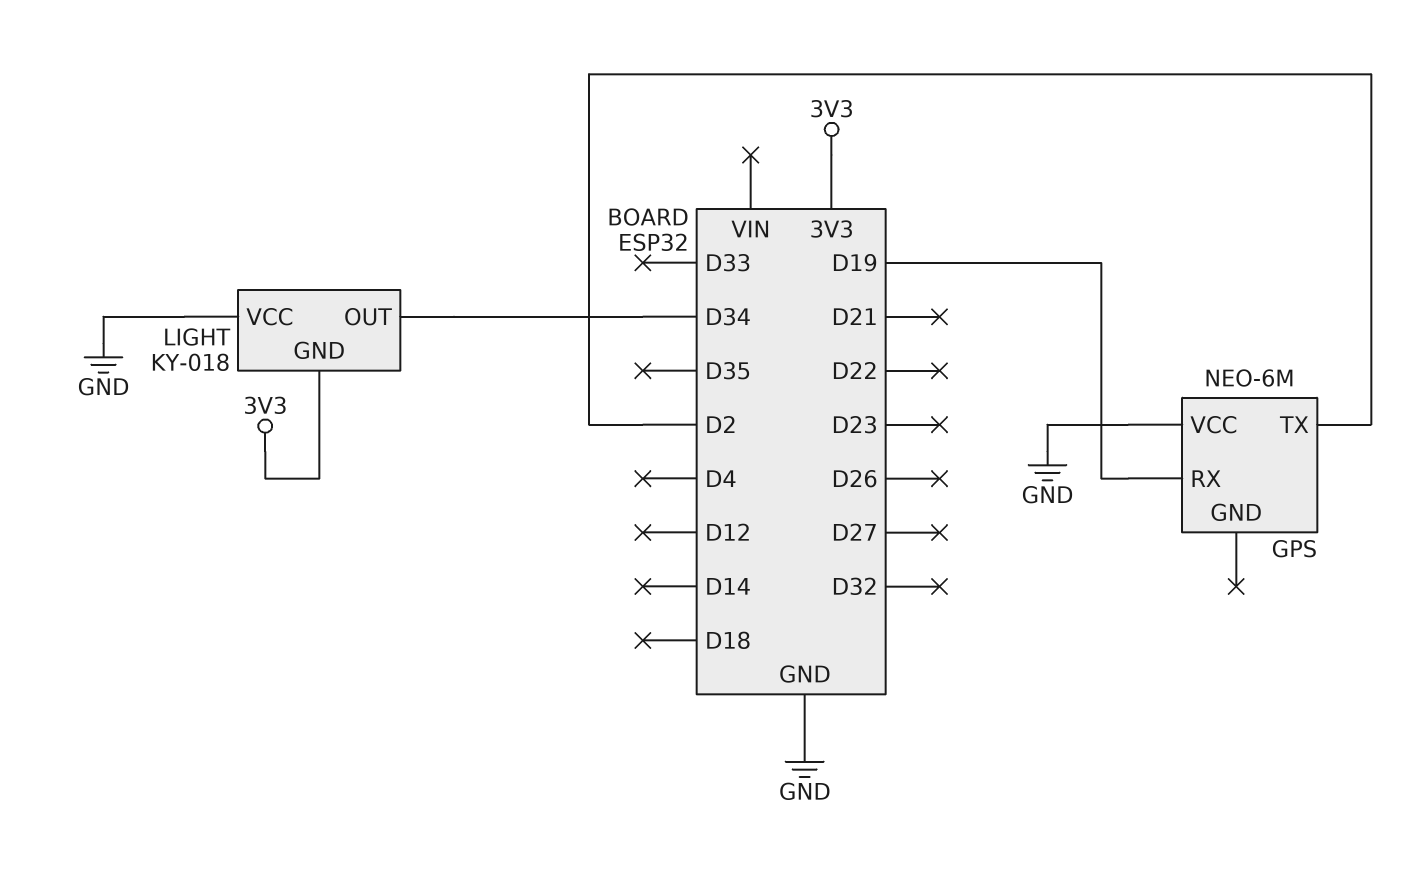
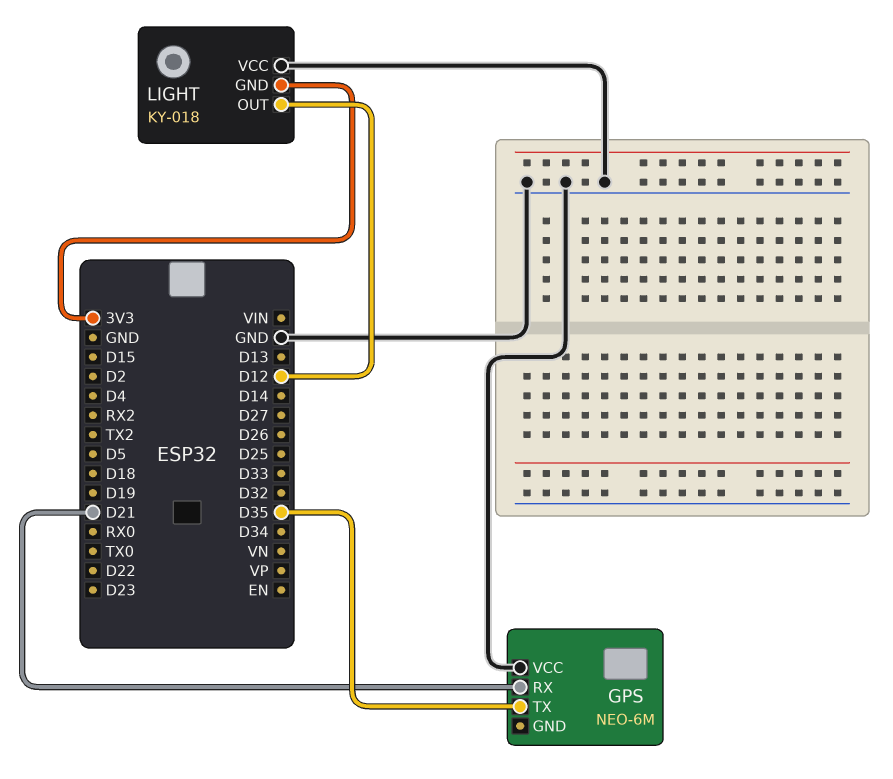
GPS pin RX: D19 -> D21
GPS pin TX: D2 -> D35
LIGHT pin OUT: D34 -> D12

